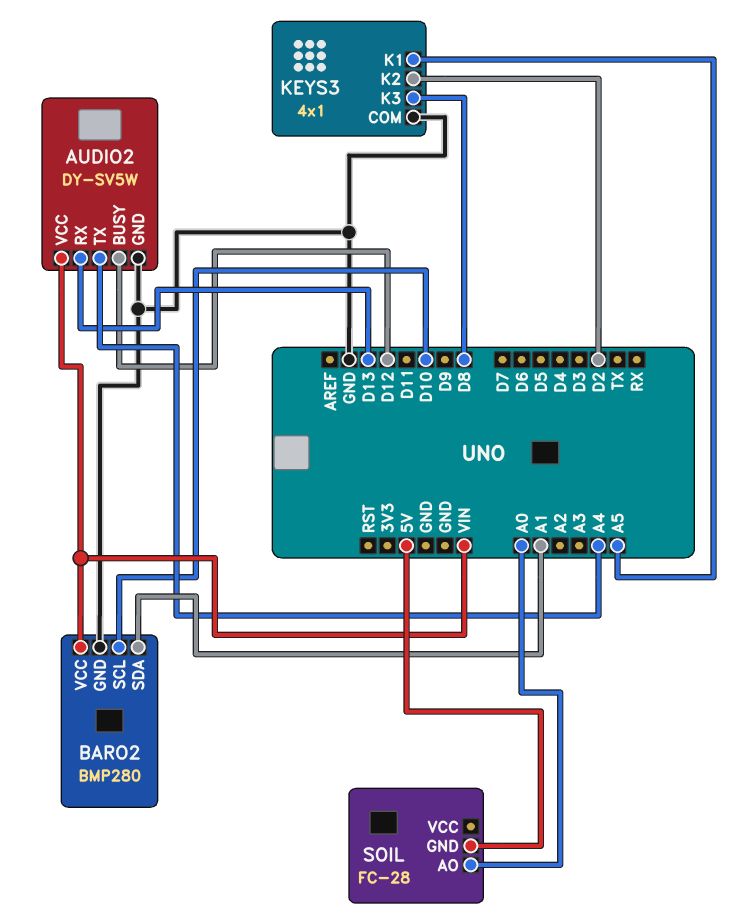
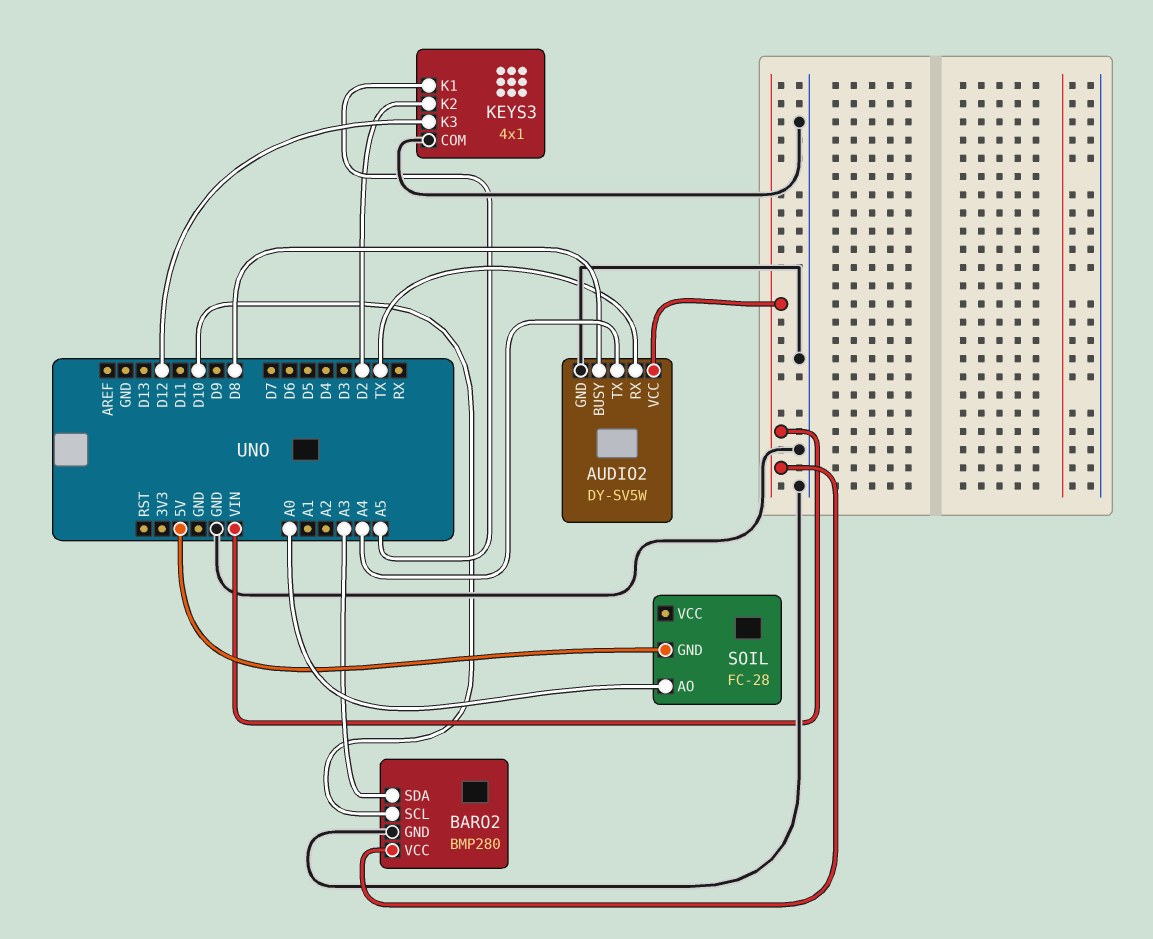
AUDIO2 pin BUSY: D12 -> D8
AUDIO2 pin RX: D13 -> TX
BARO2 pin SDA: A1 -> A3
KEYS3 pin K3: D8 -> D12

